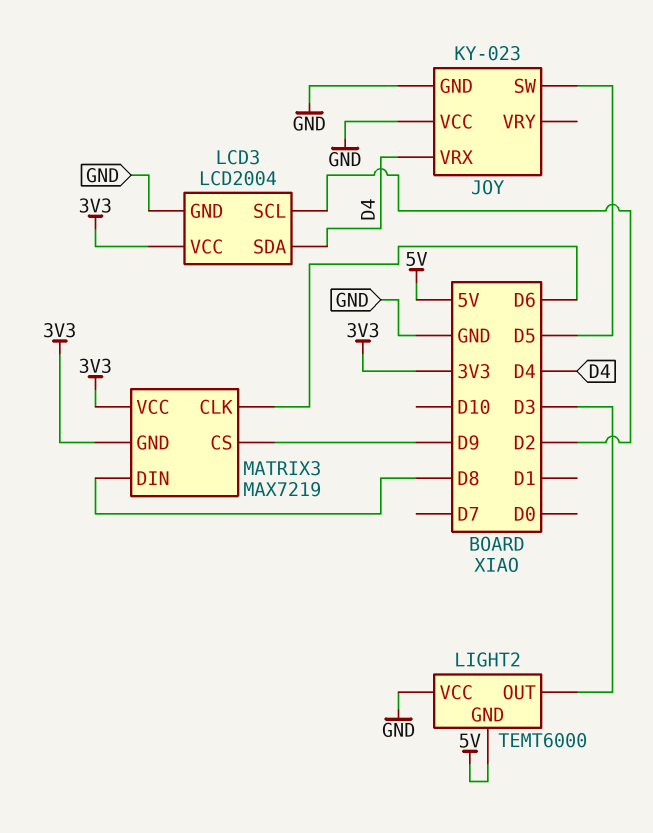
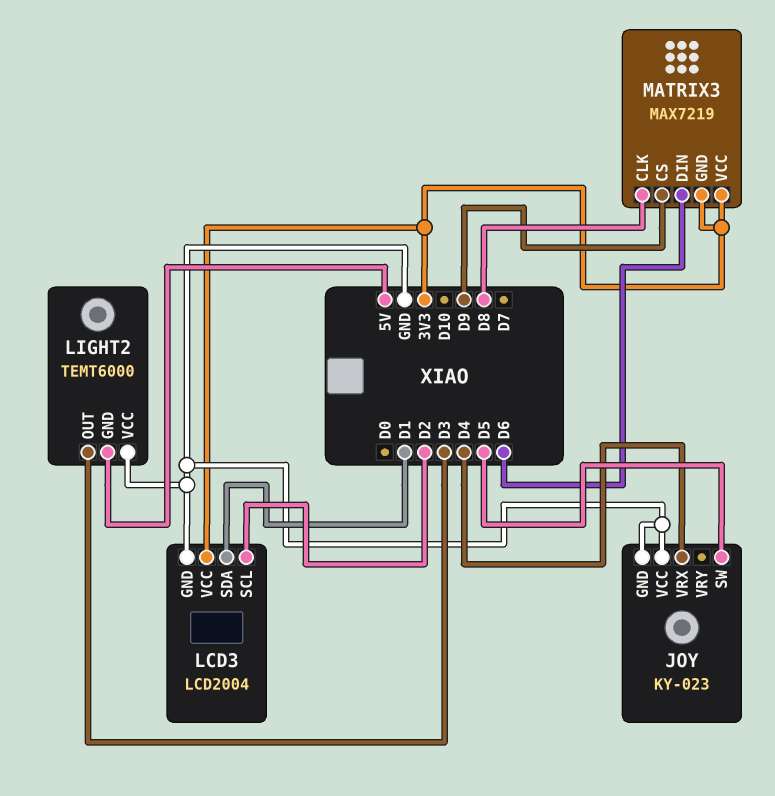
LCD3 pin SDA: D4 -> D1
MATRIX3 pin CLK: D6 -> D8
MATRIX3 pin DIN: D8 -> D6

